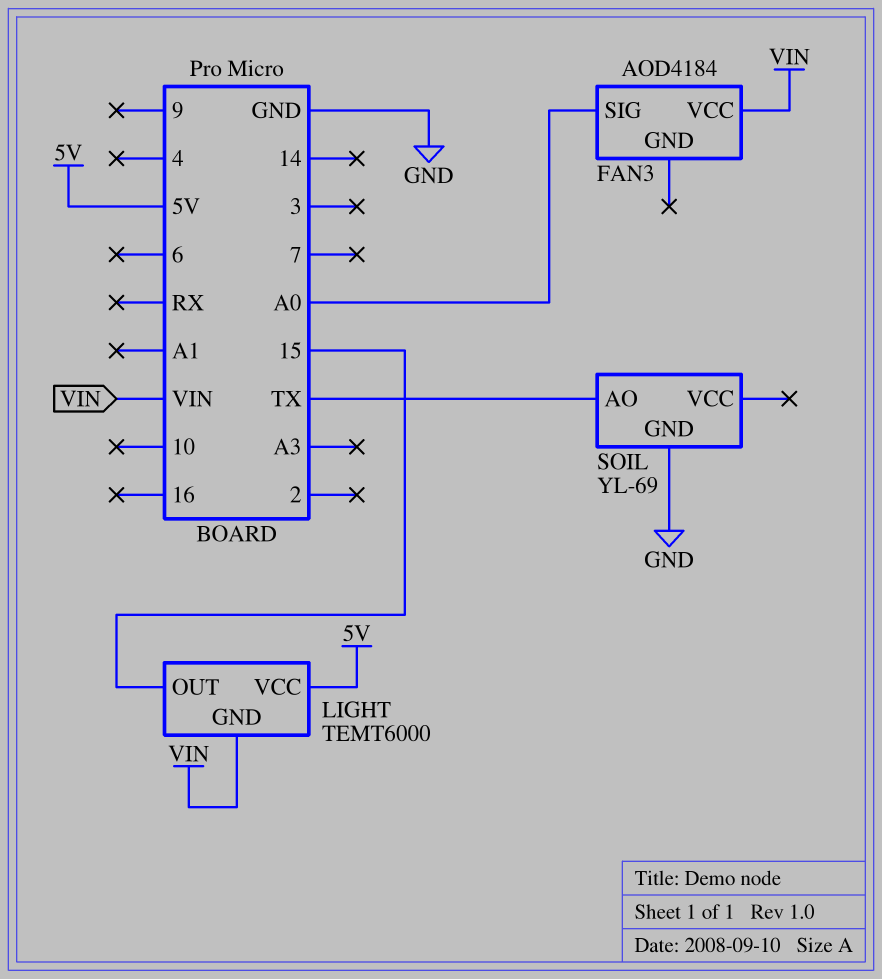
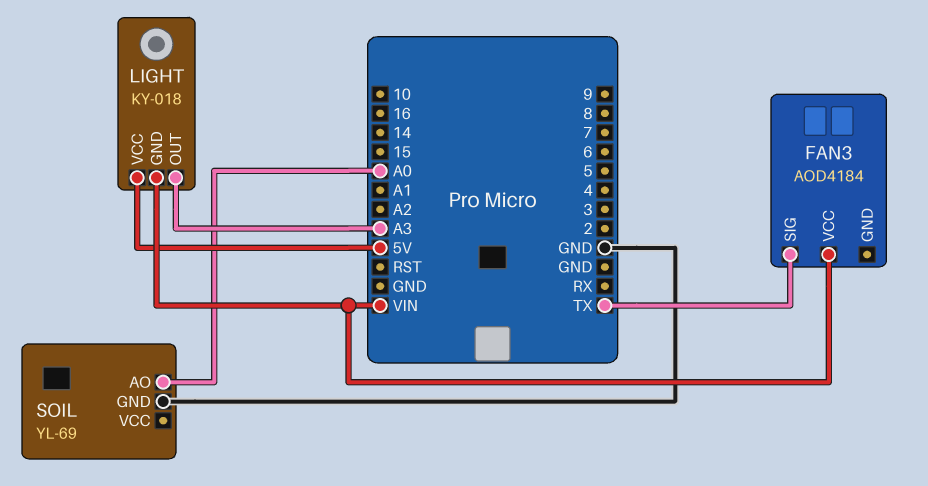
FAN3 pin SIG: A0 -> TX
LIGHT: TEMT6000 -> KY-018
LIGHT pin OUT: 15 -> A3
SOIL pin AO: TX -> A0

